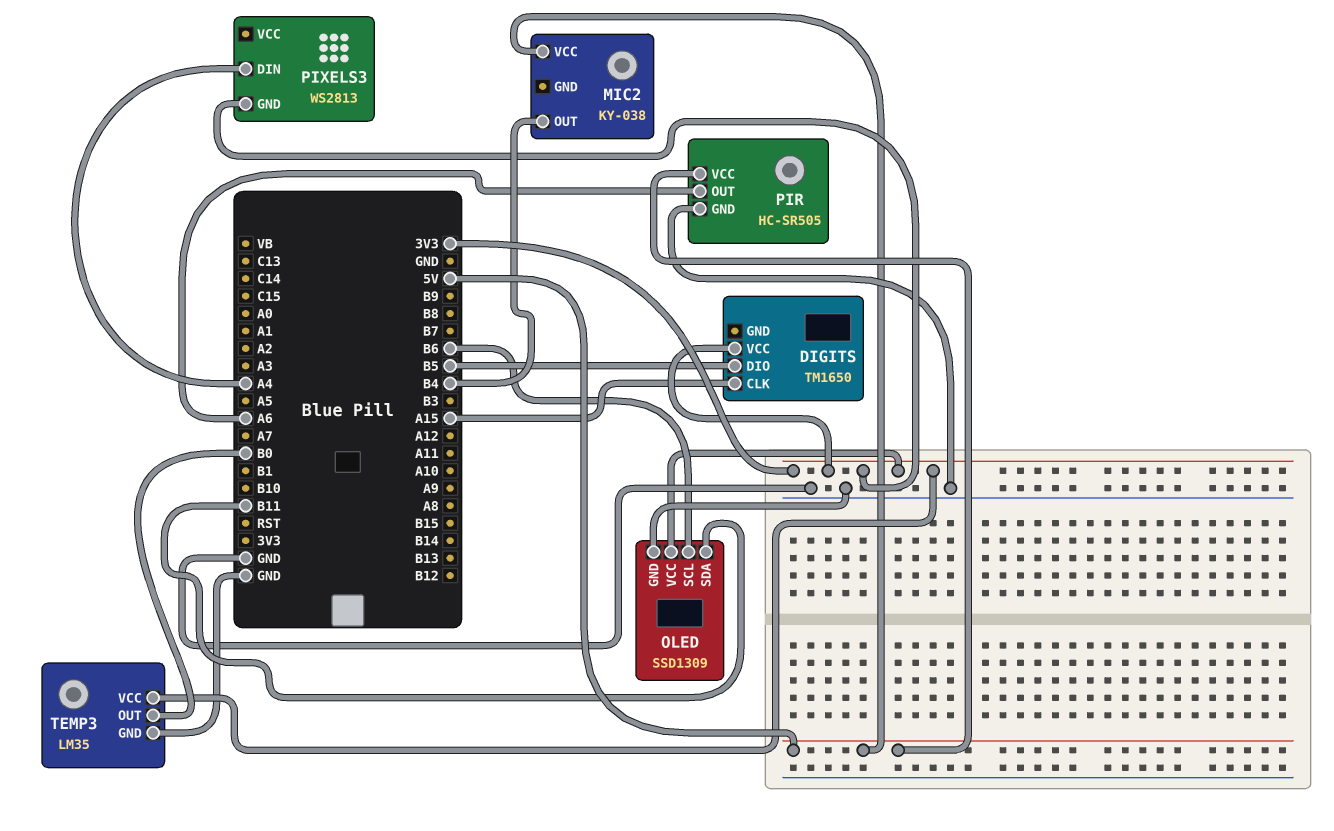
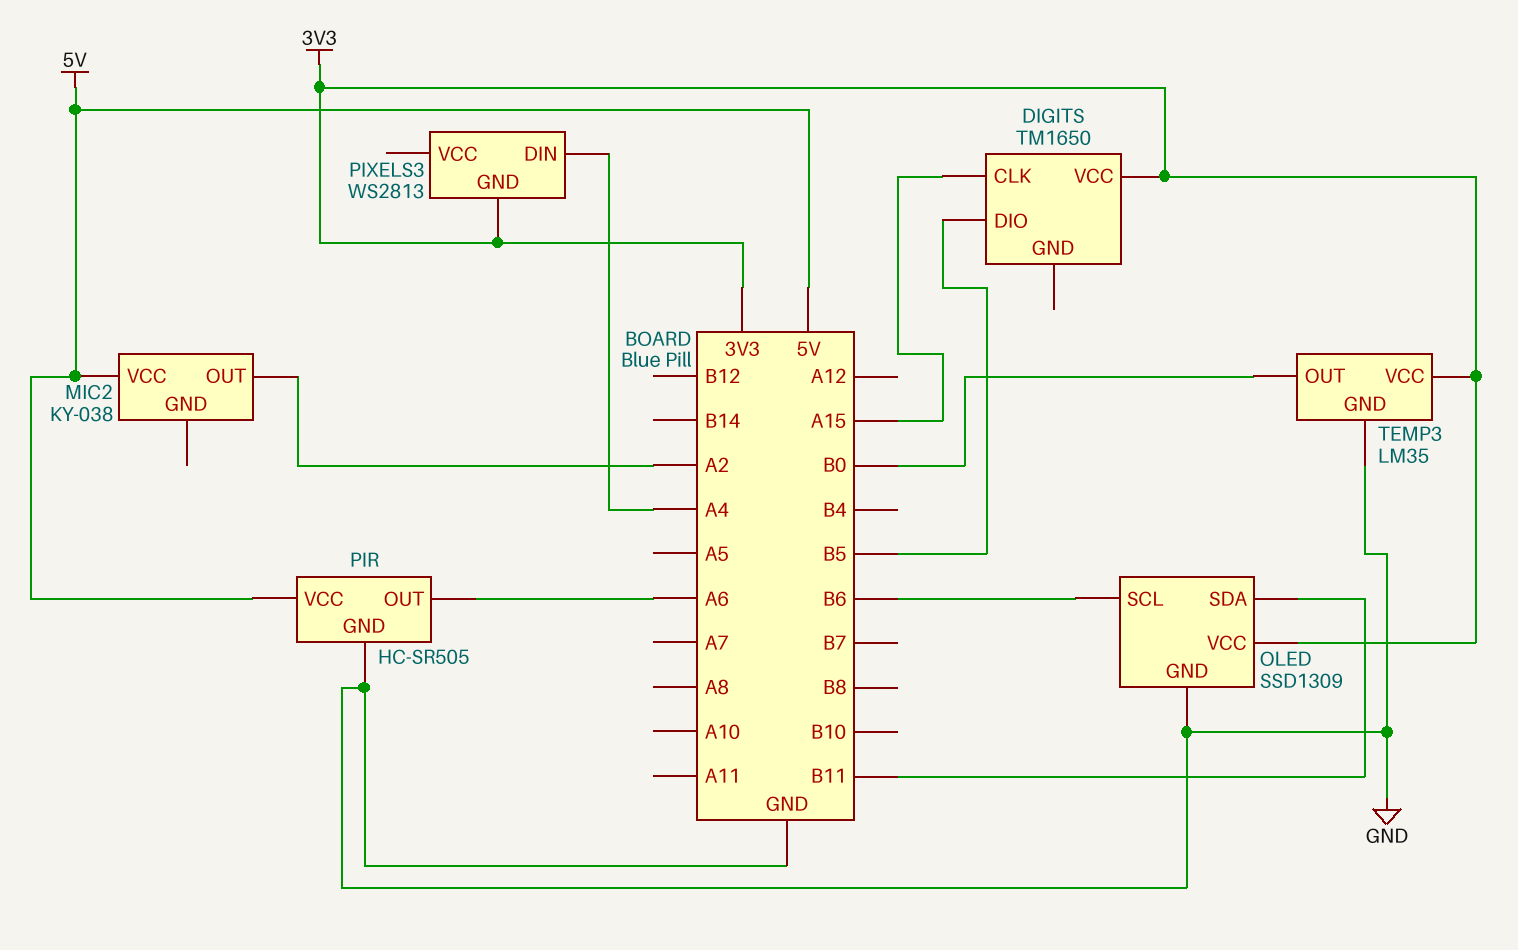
MIC2 pin OUT: B4 -> A2

